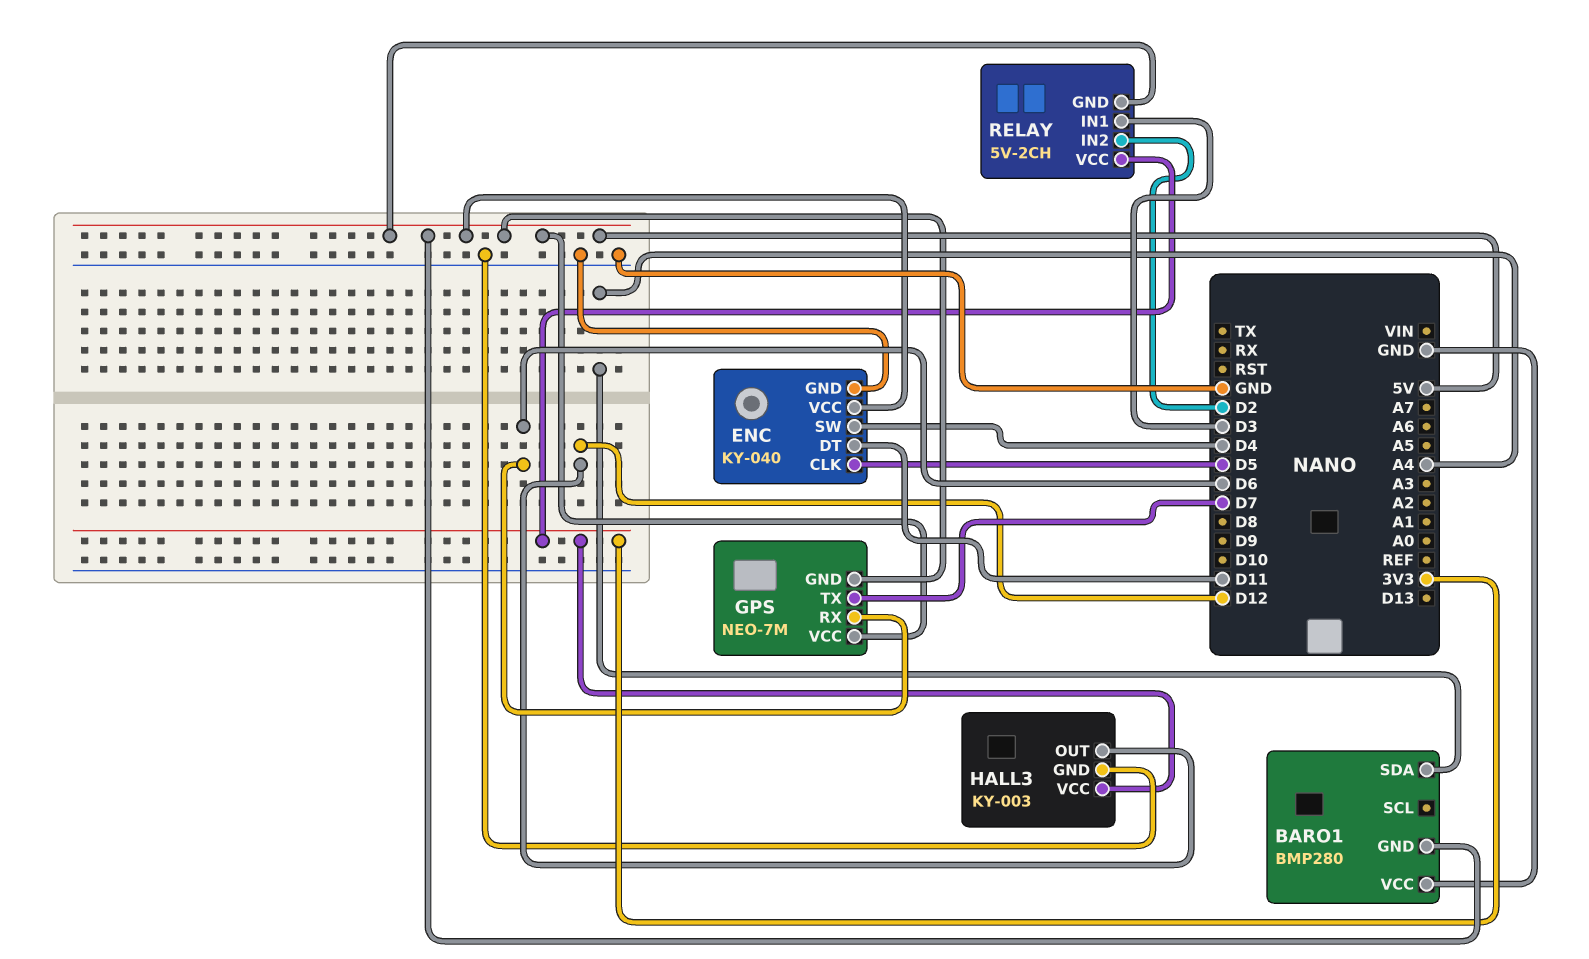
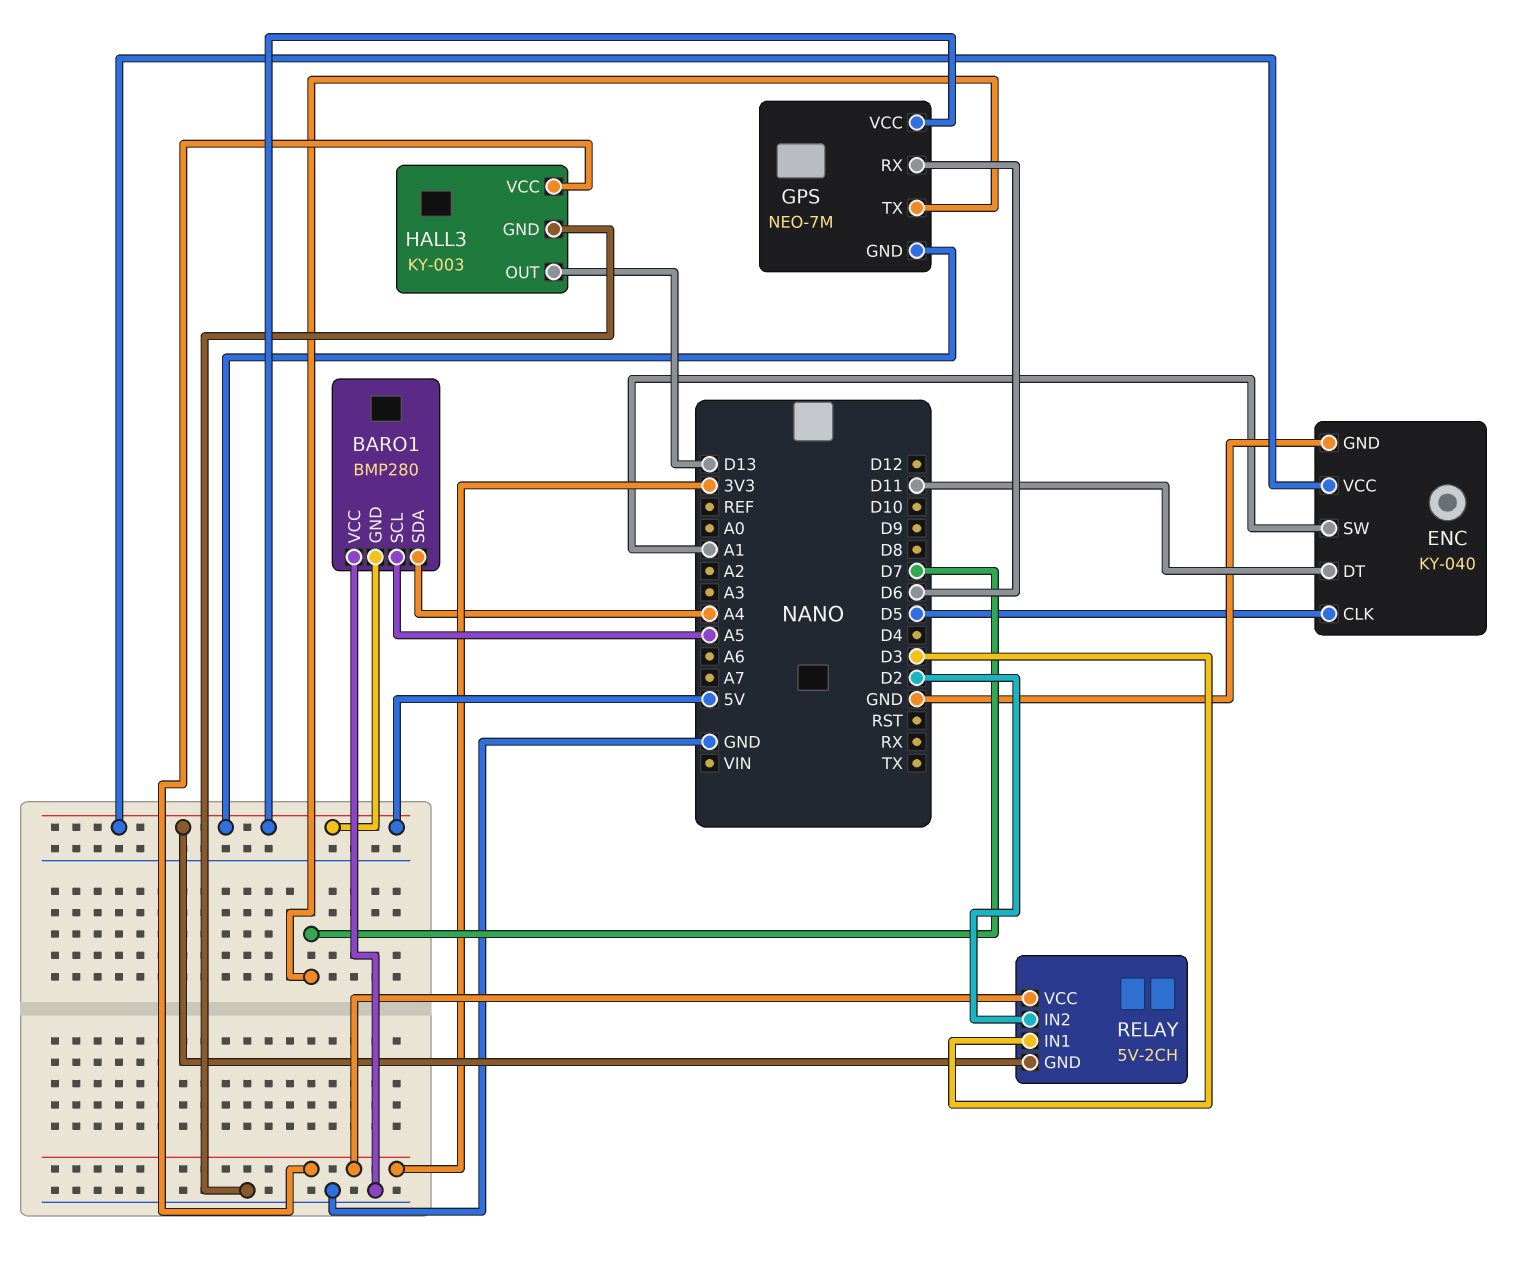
BARO1 pin SCL: none -> A5
ENC pin SW: D4 -> A1
HALL3 pin OUT: D12 -> D13

